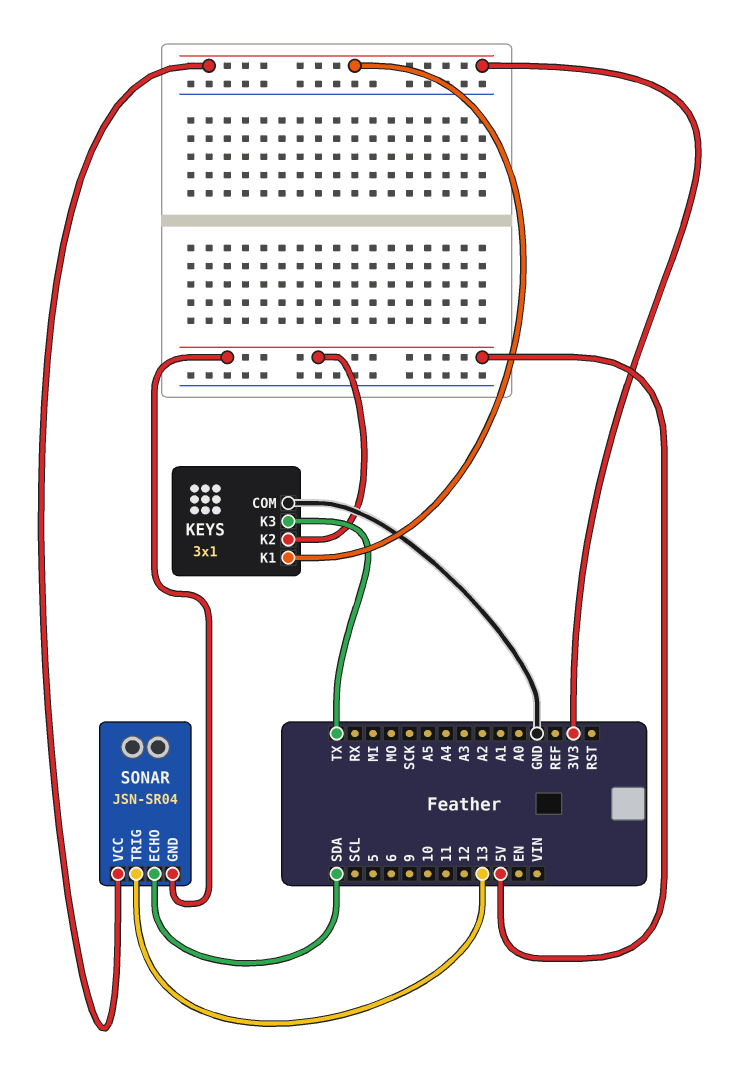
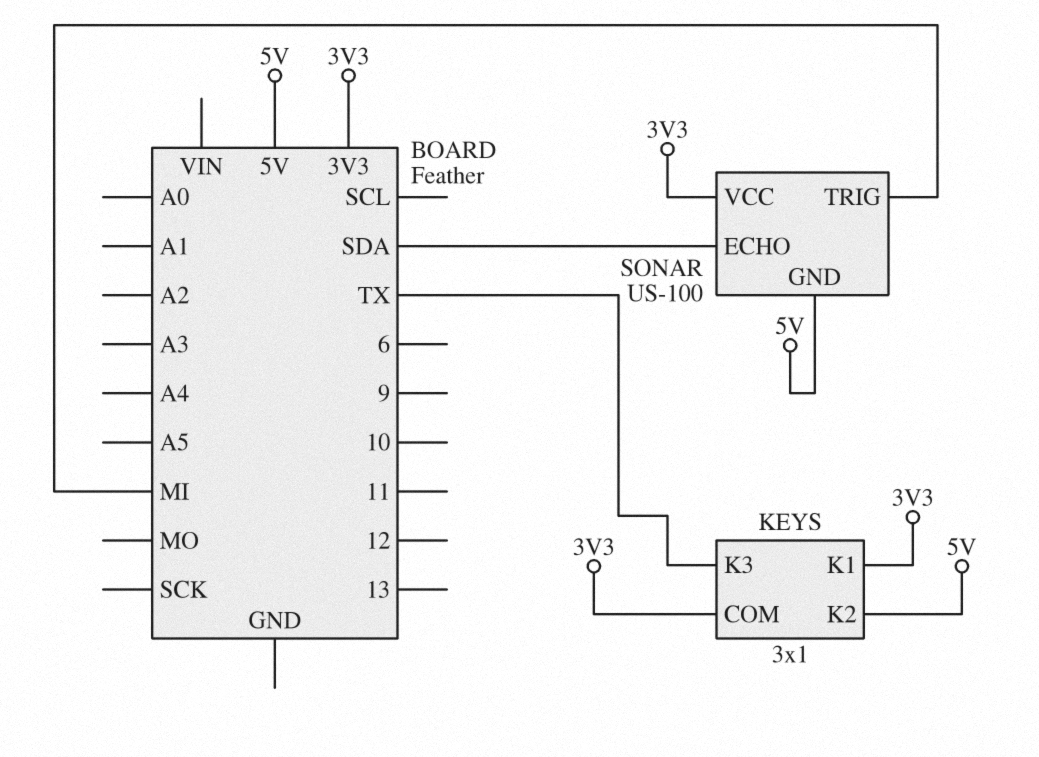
KEYS pin COM: GND -> 3V3
SONAR: JSN-SR04 -> US-100
SONAR pin TRIG: 13 -> MI

